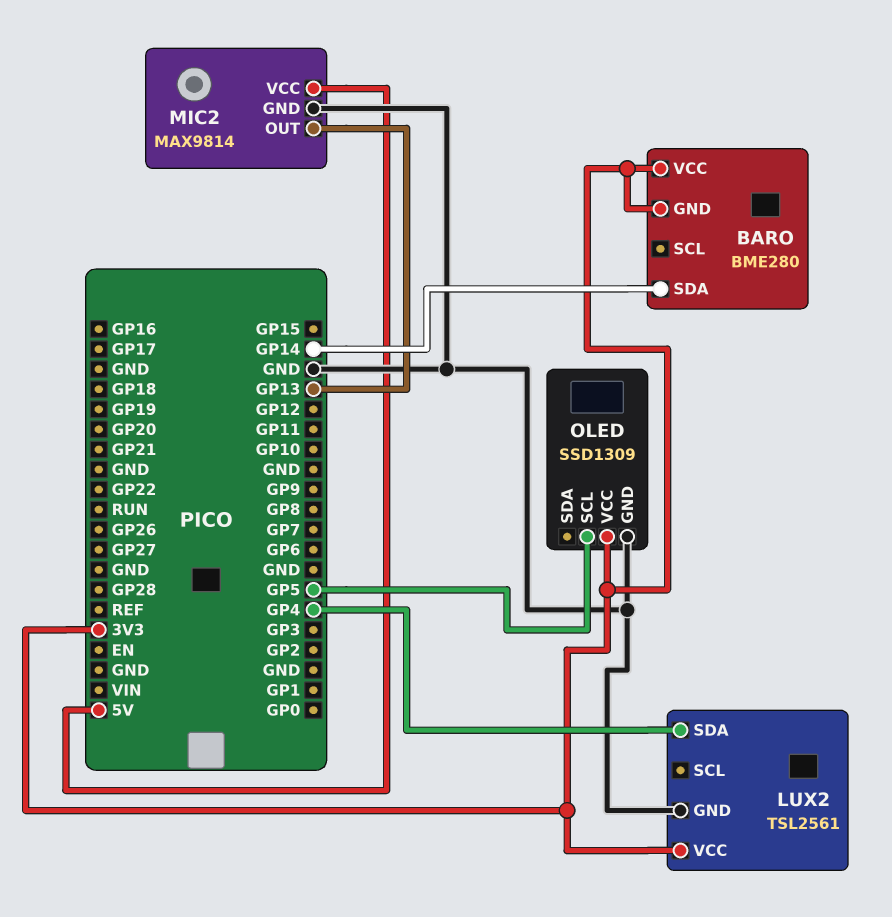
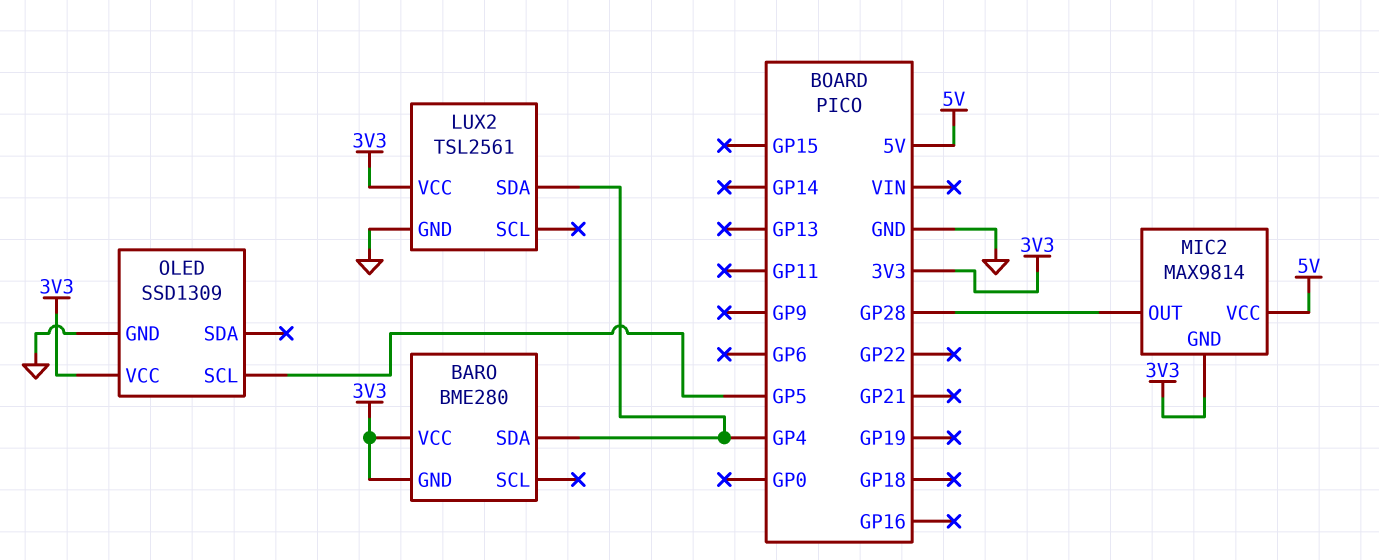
BARO pin SDA: GP14 -> GP4
MIC2 pin GND: GND -> 3V3
MIC2 pin OUT: GP13 -> GP28

